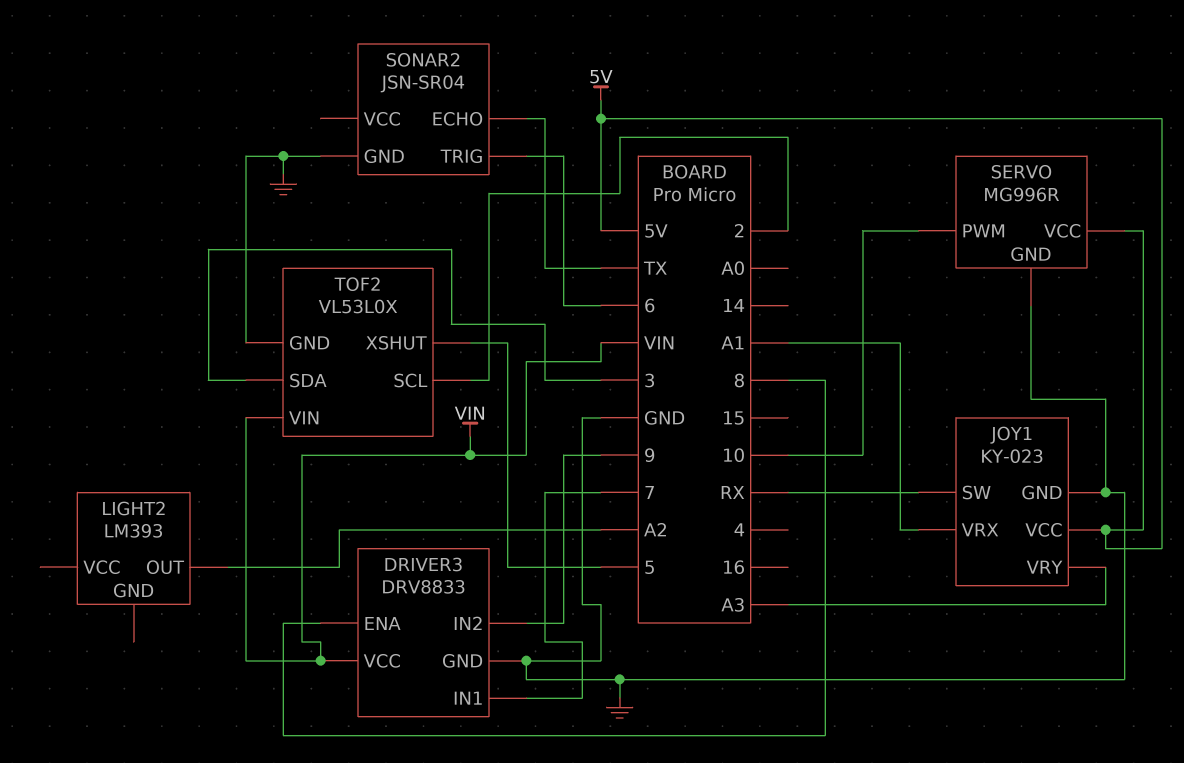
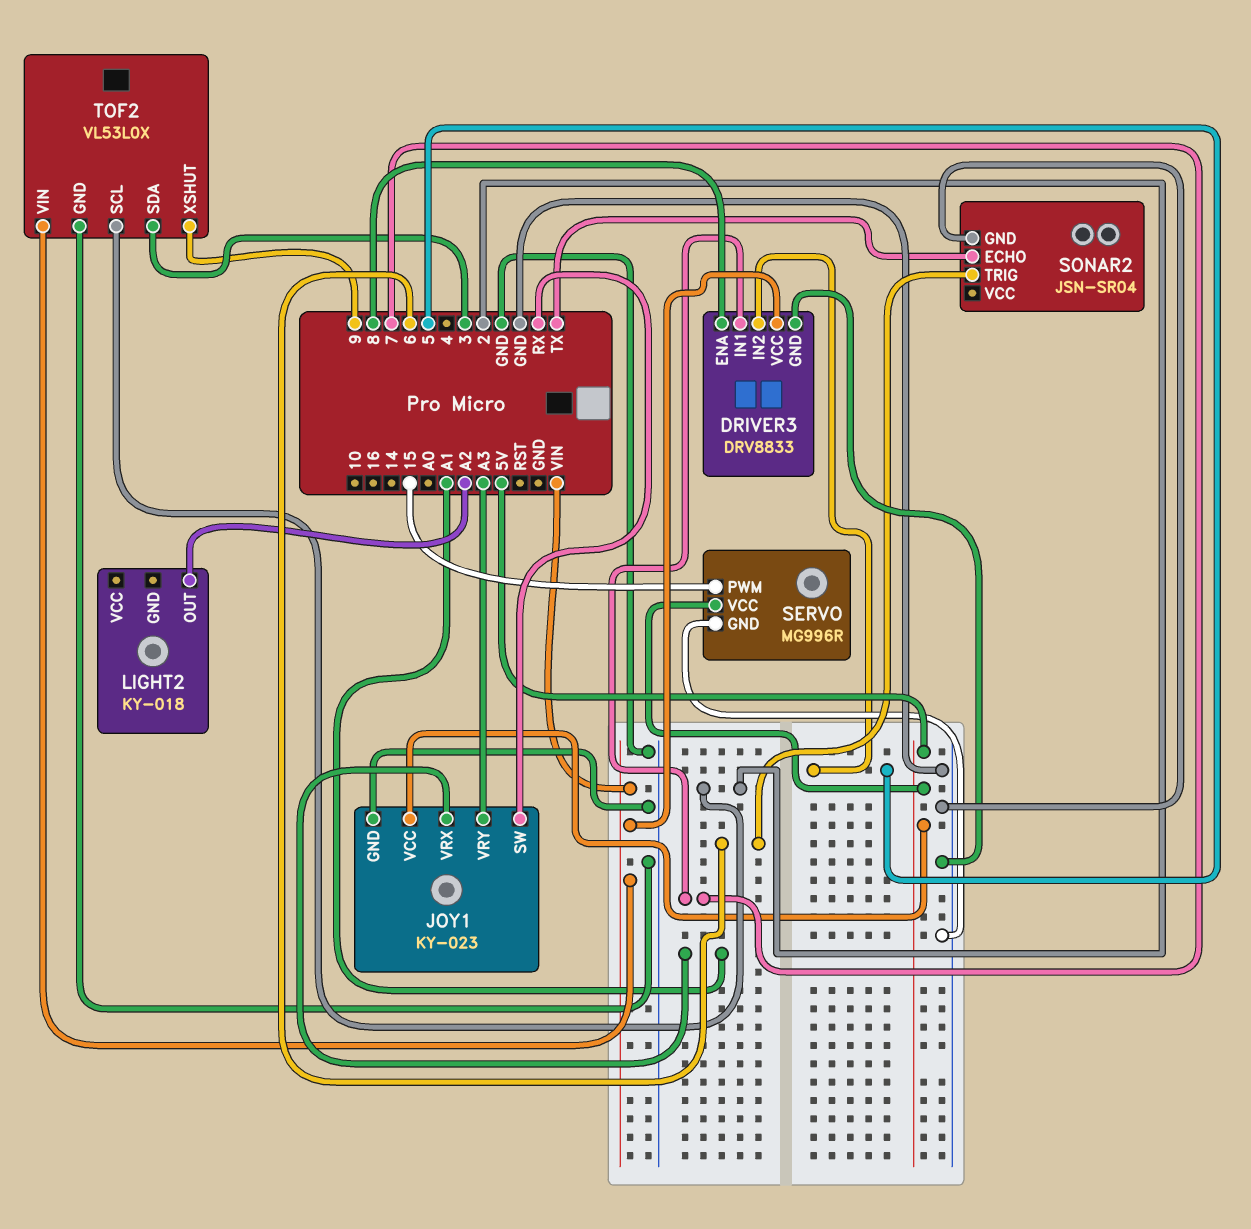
DRIVER3 pin IN2: 9 -> 5
LIGHT2: LM393 -> KY-018
SERVO pin PWM: 10 -> 15
TOF2 pin XSHUT: 5 -> 9

